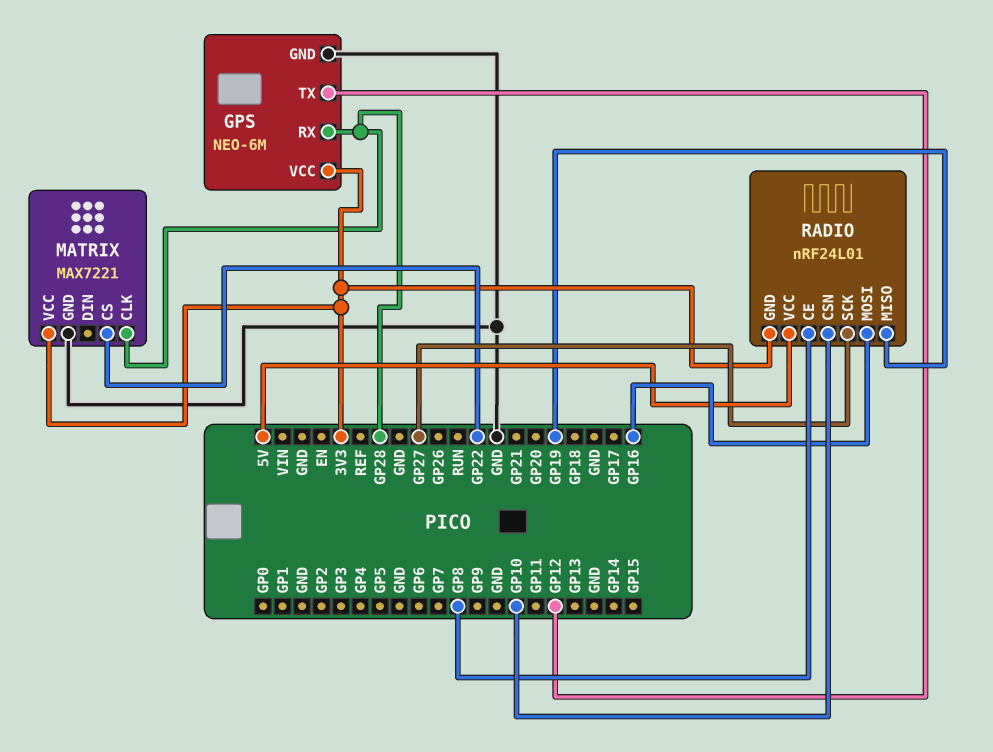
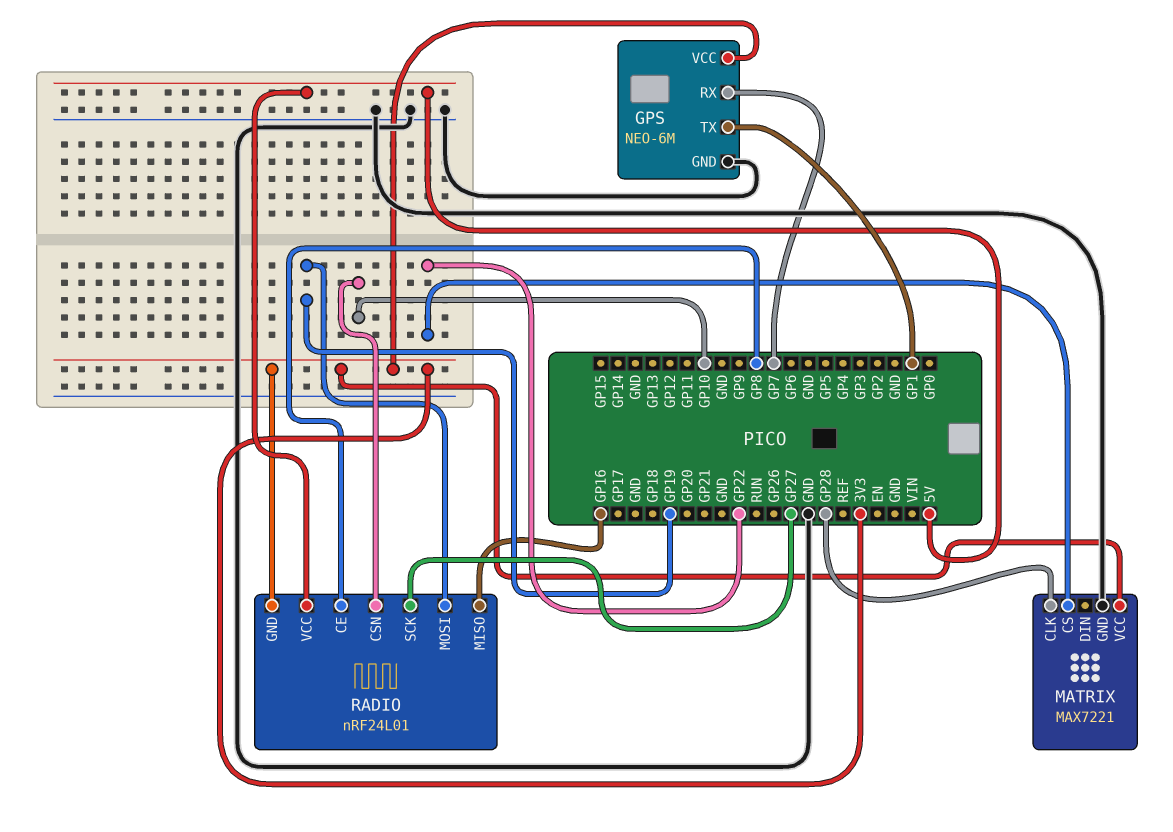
GPS pin RX: GP28 -> GP7
GPS pin TX: GP12 -> GP1
RADIO pin MISO: GP19 -> GP16
RADIO pin MOSI: GP16 -> GP19

